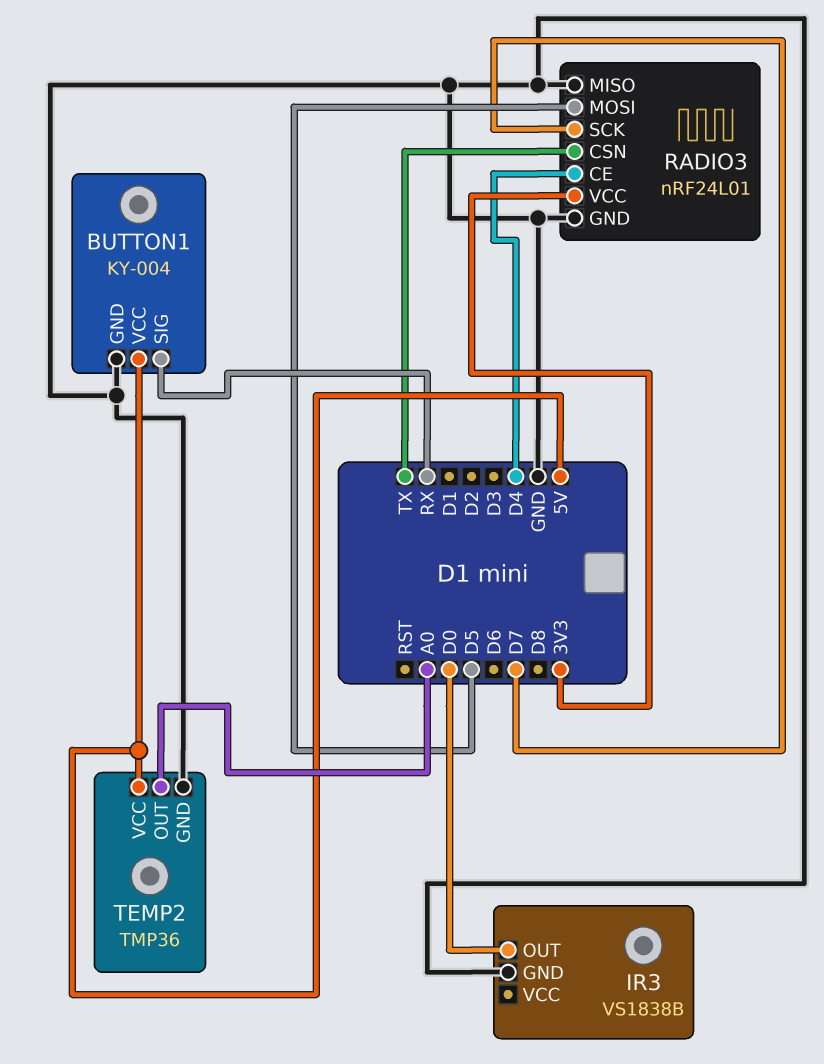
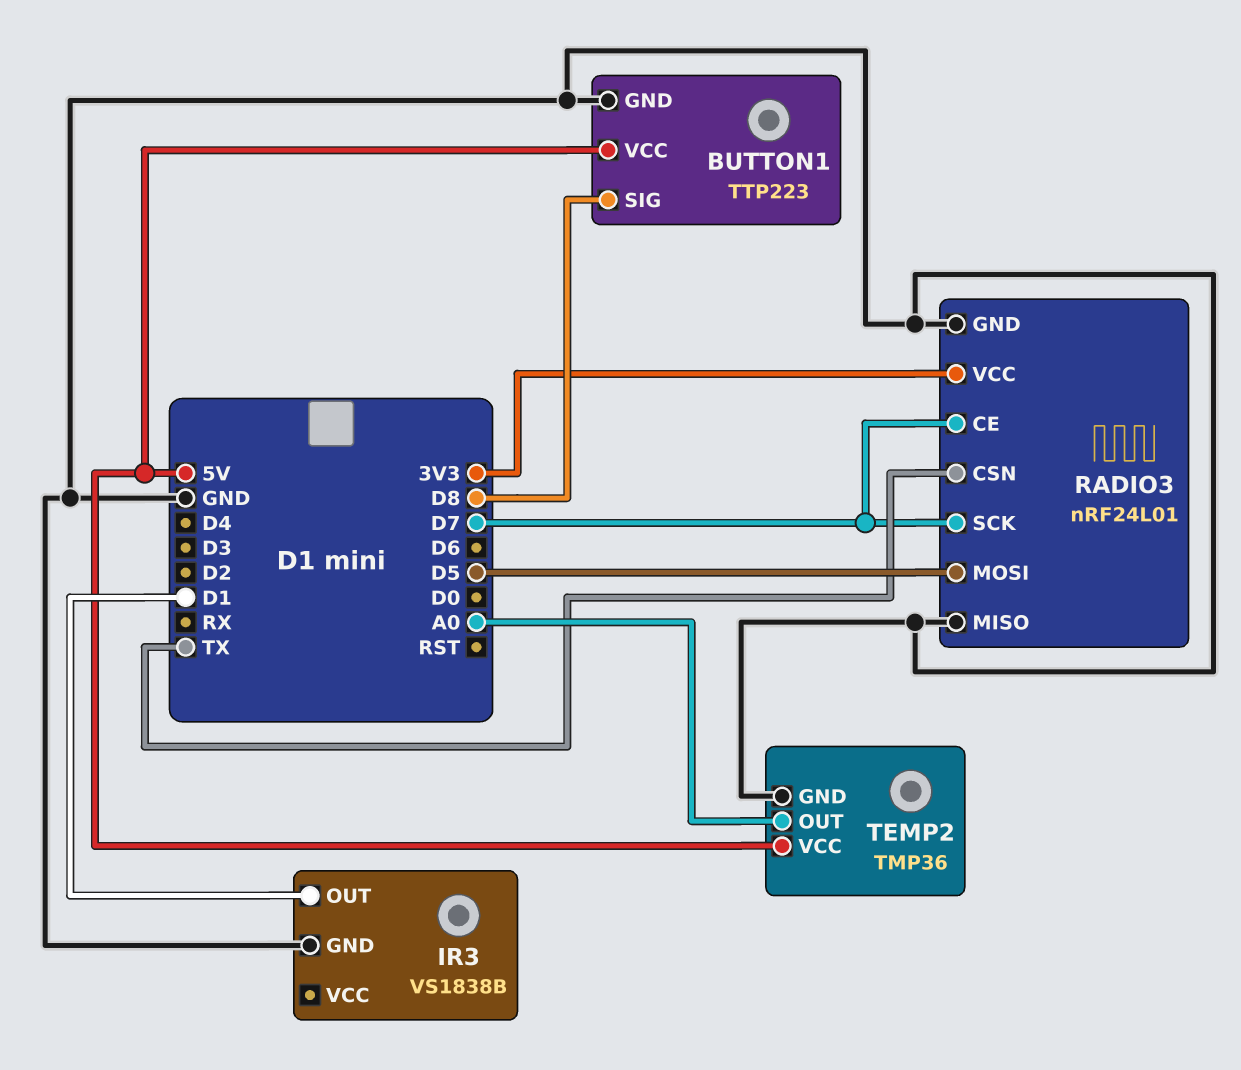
BUTTON1: KY-004 -> TTP223
BUTTON1 pin SIG: RX -> D8
IR3 pin OUT: D0 -> D1
RADIO3 pin CE: D4 -> D7

